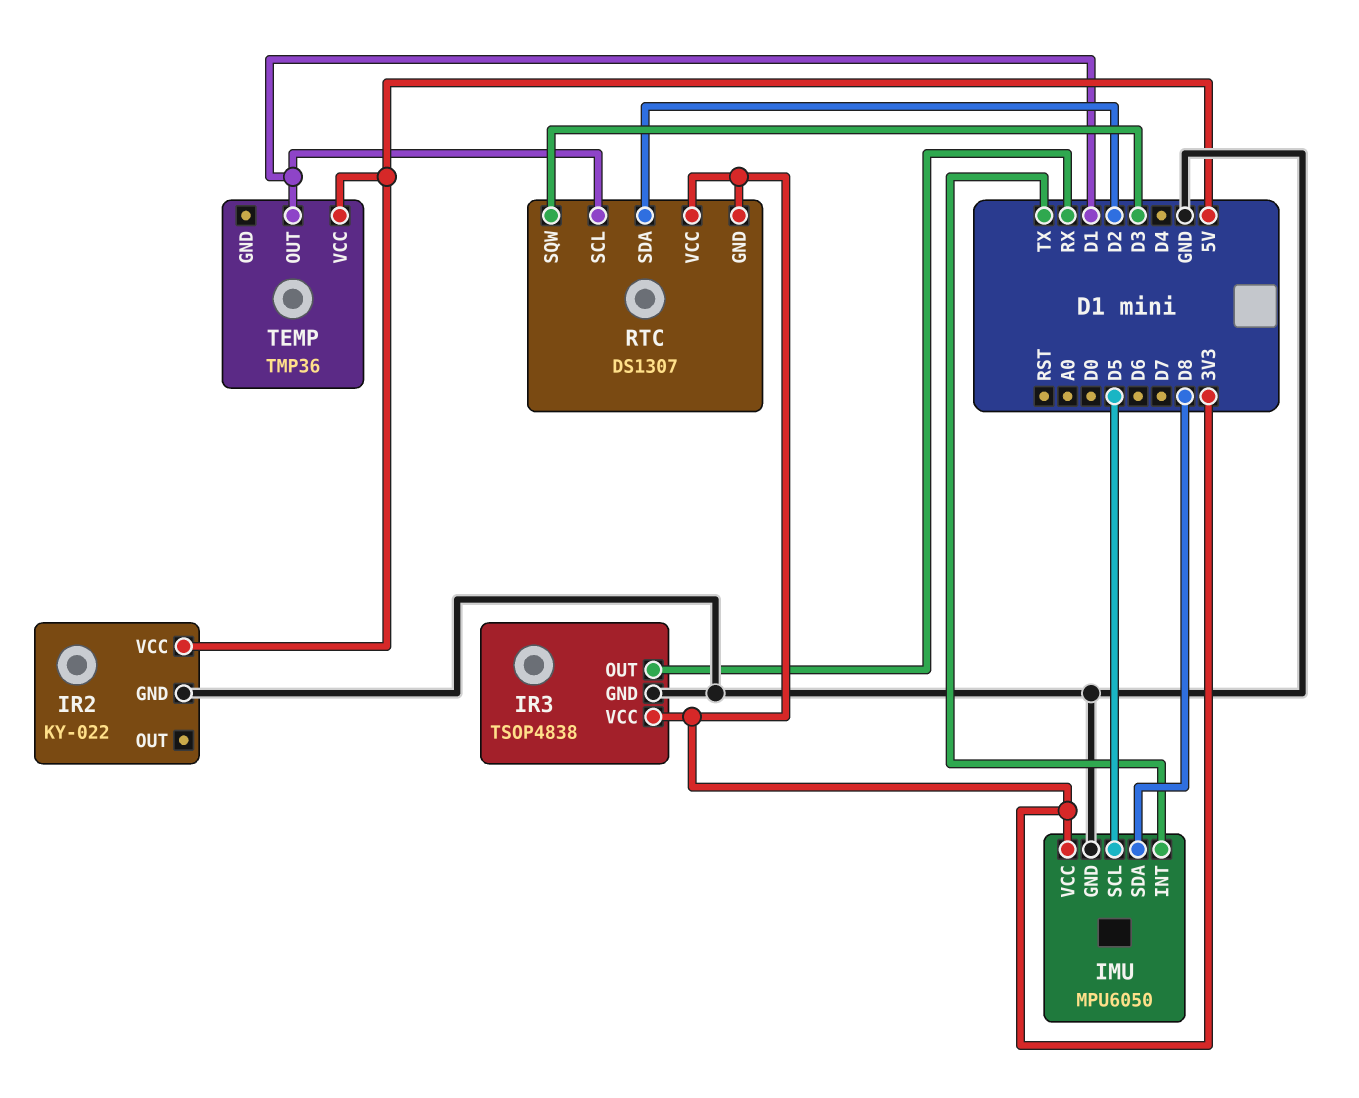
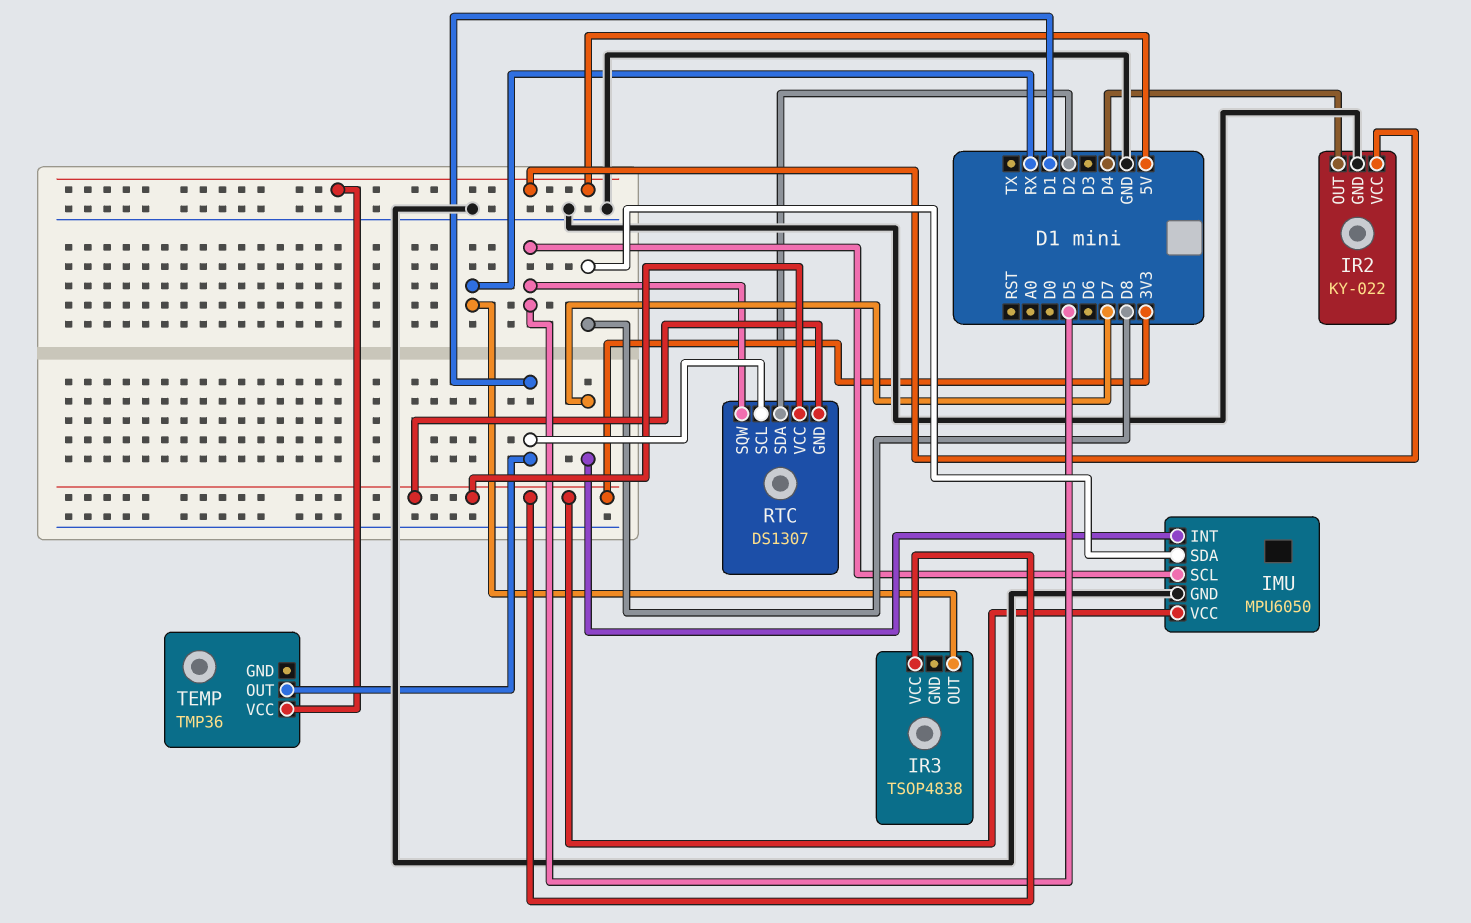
IMU pin INT: TX -> D7
IR2 pin OUT: none -> D4
IR3 pin GND: GND -> none
RTC pin SQW: D3 -> D5

